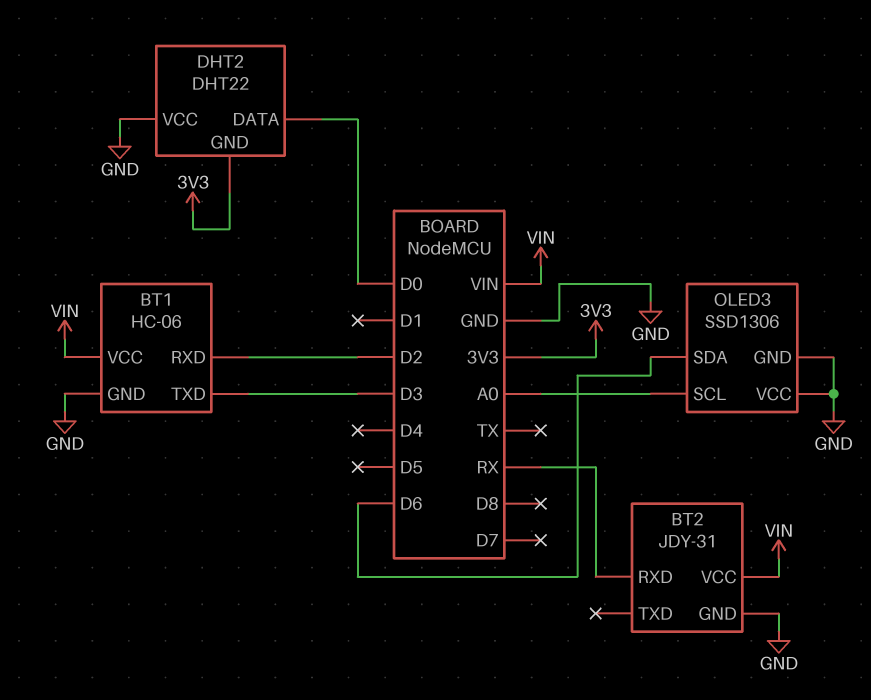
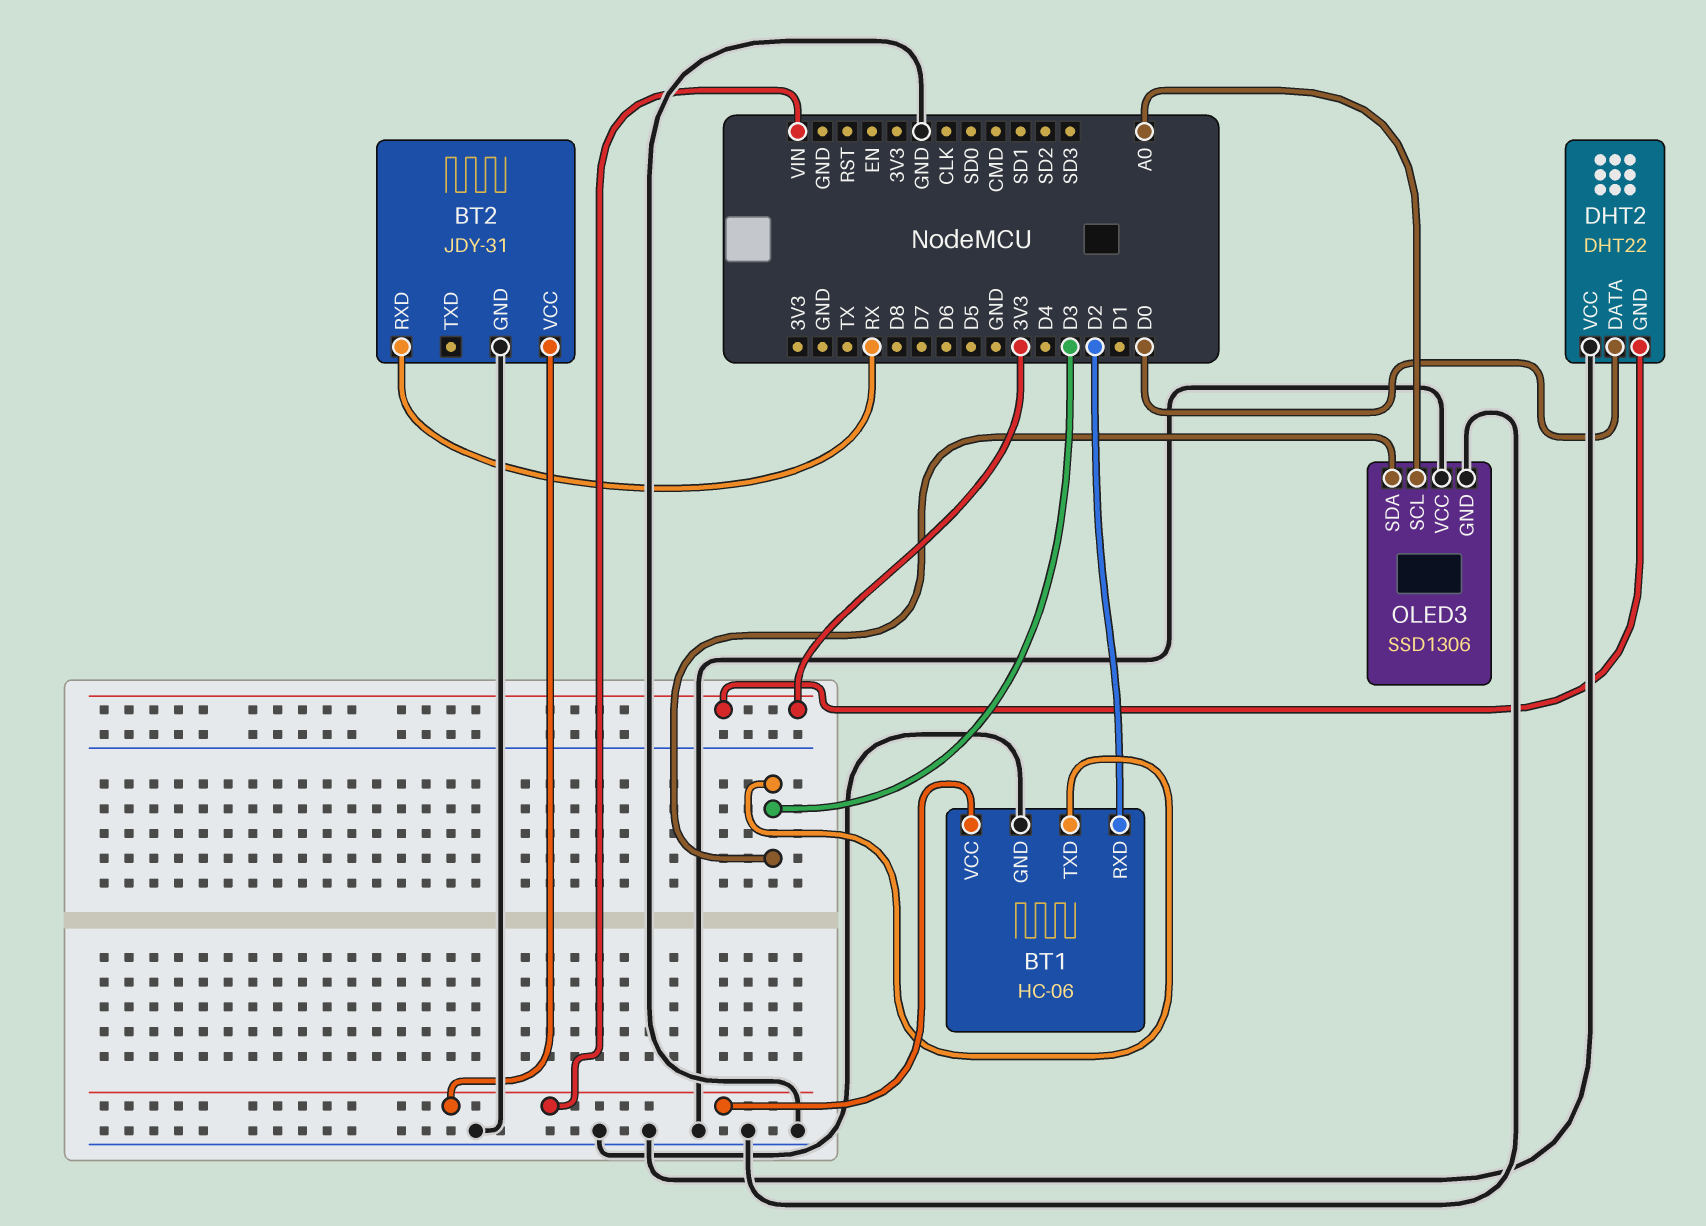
OLED3 pin SDA: D6 -> D3

